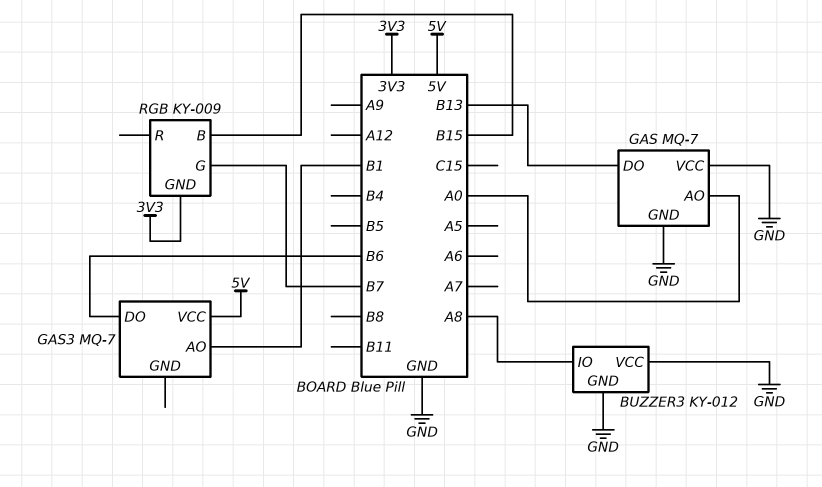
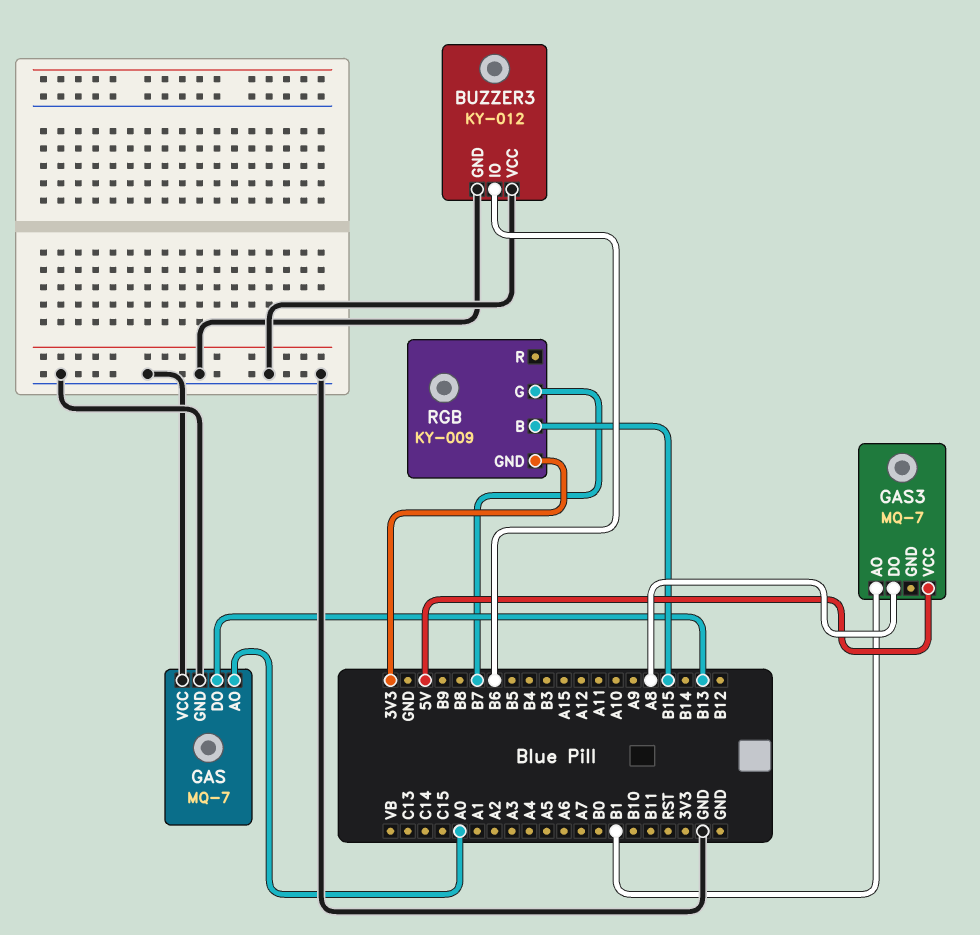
BUZZER3 pin IO: A8 -> B6
GAS3 pin DO: B6 -> A8

